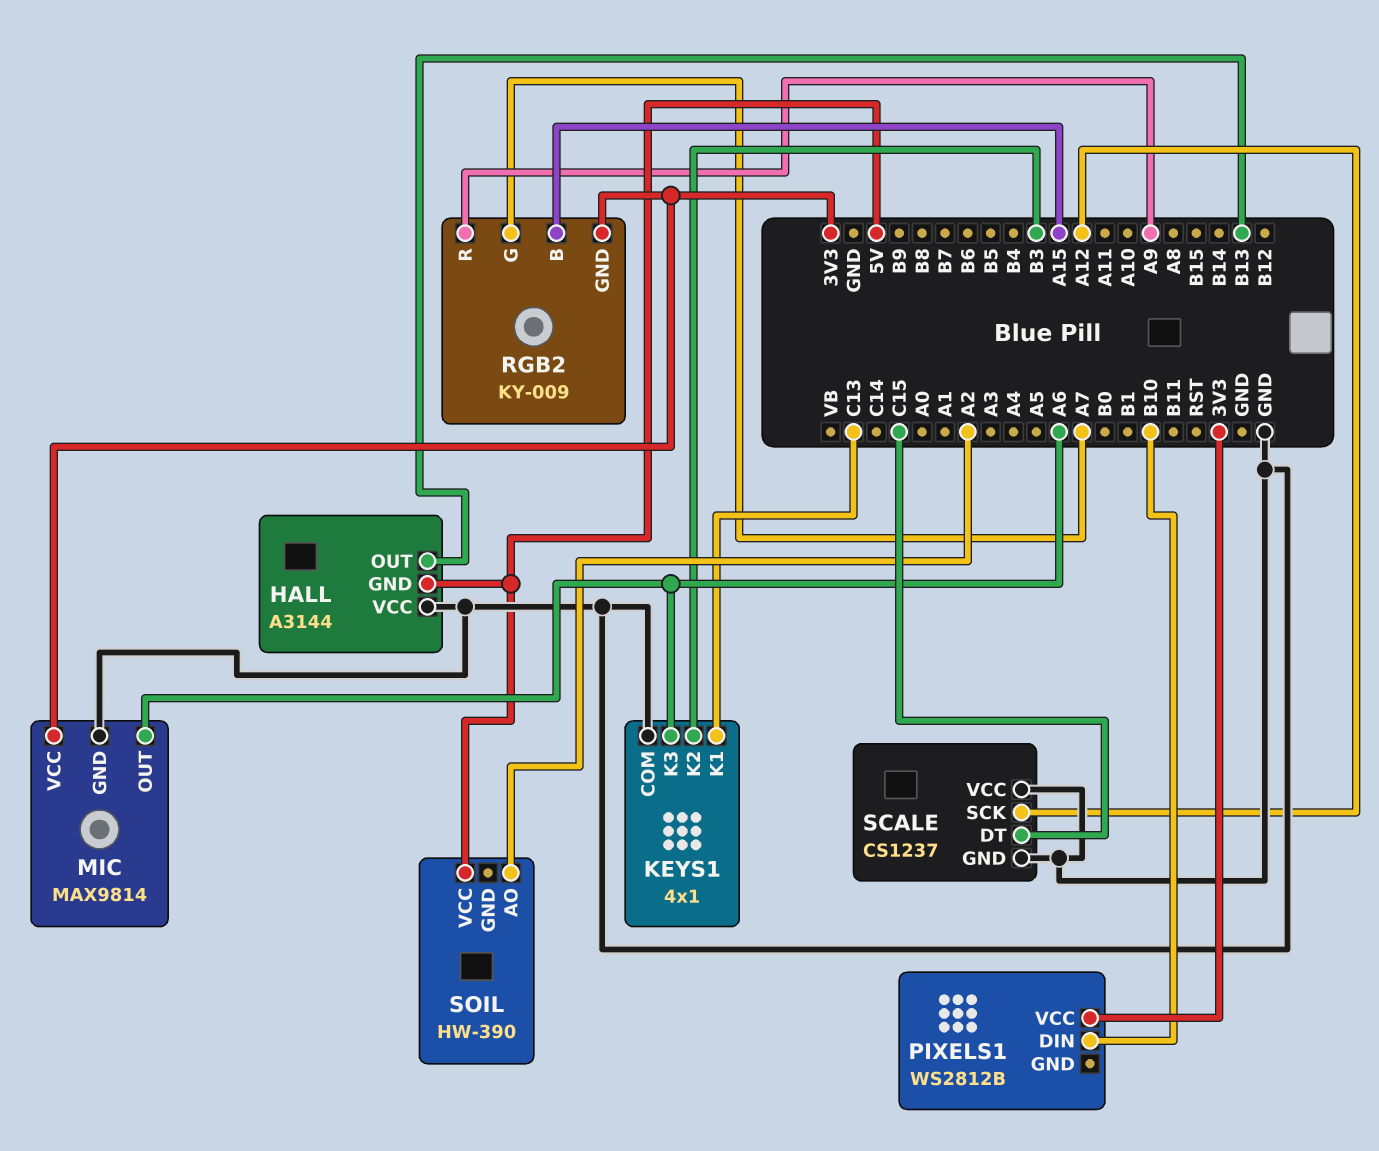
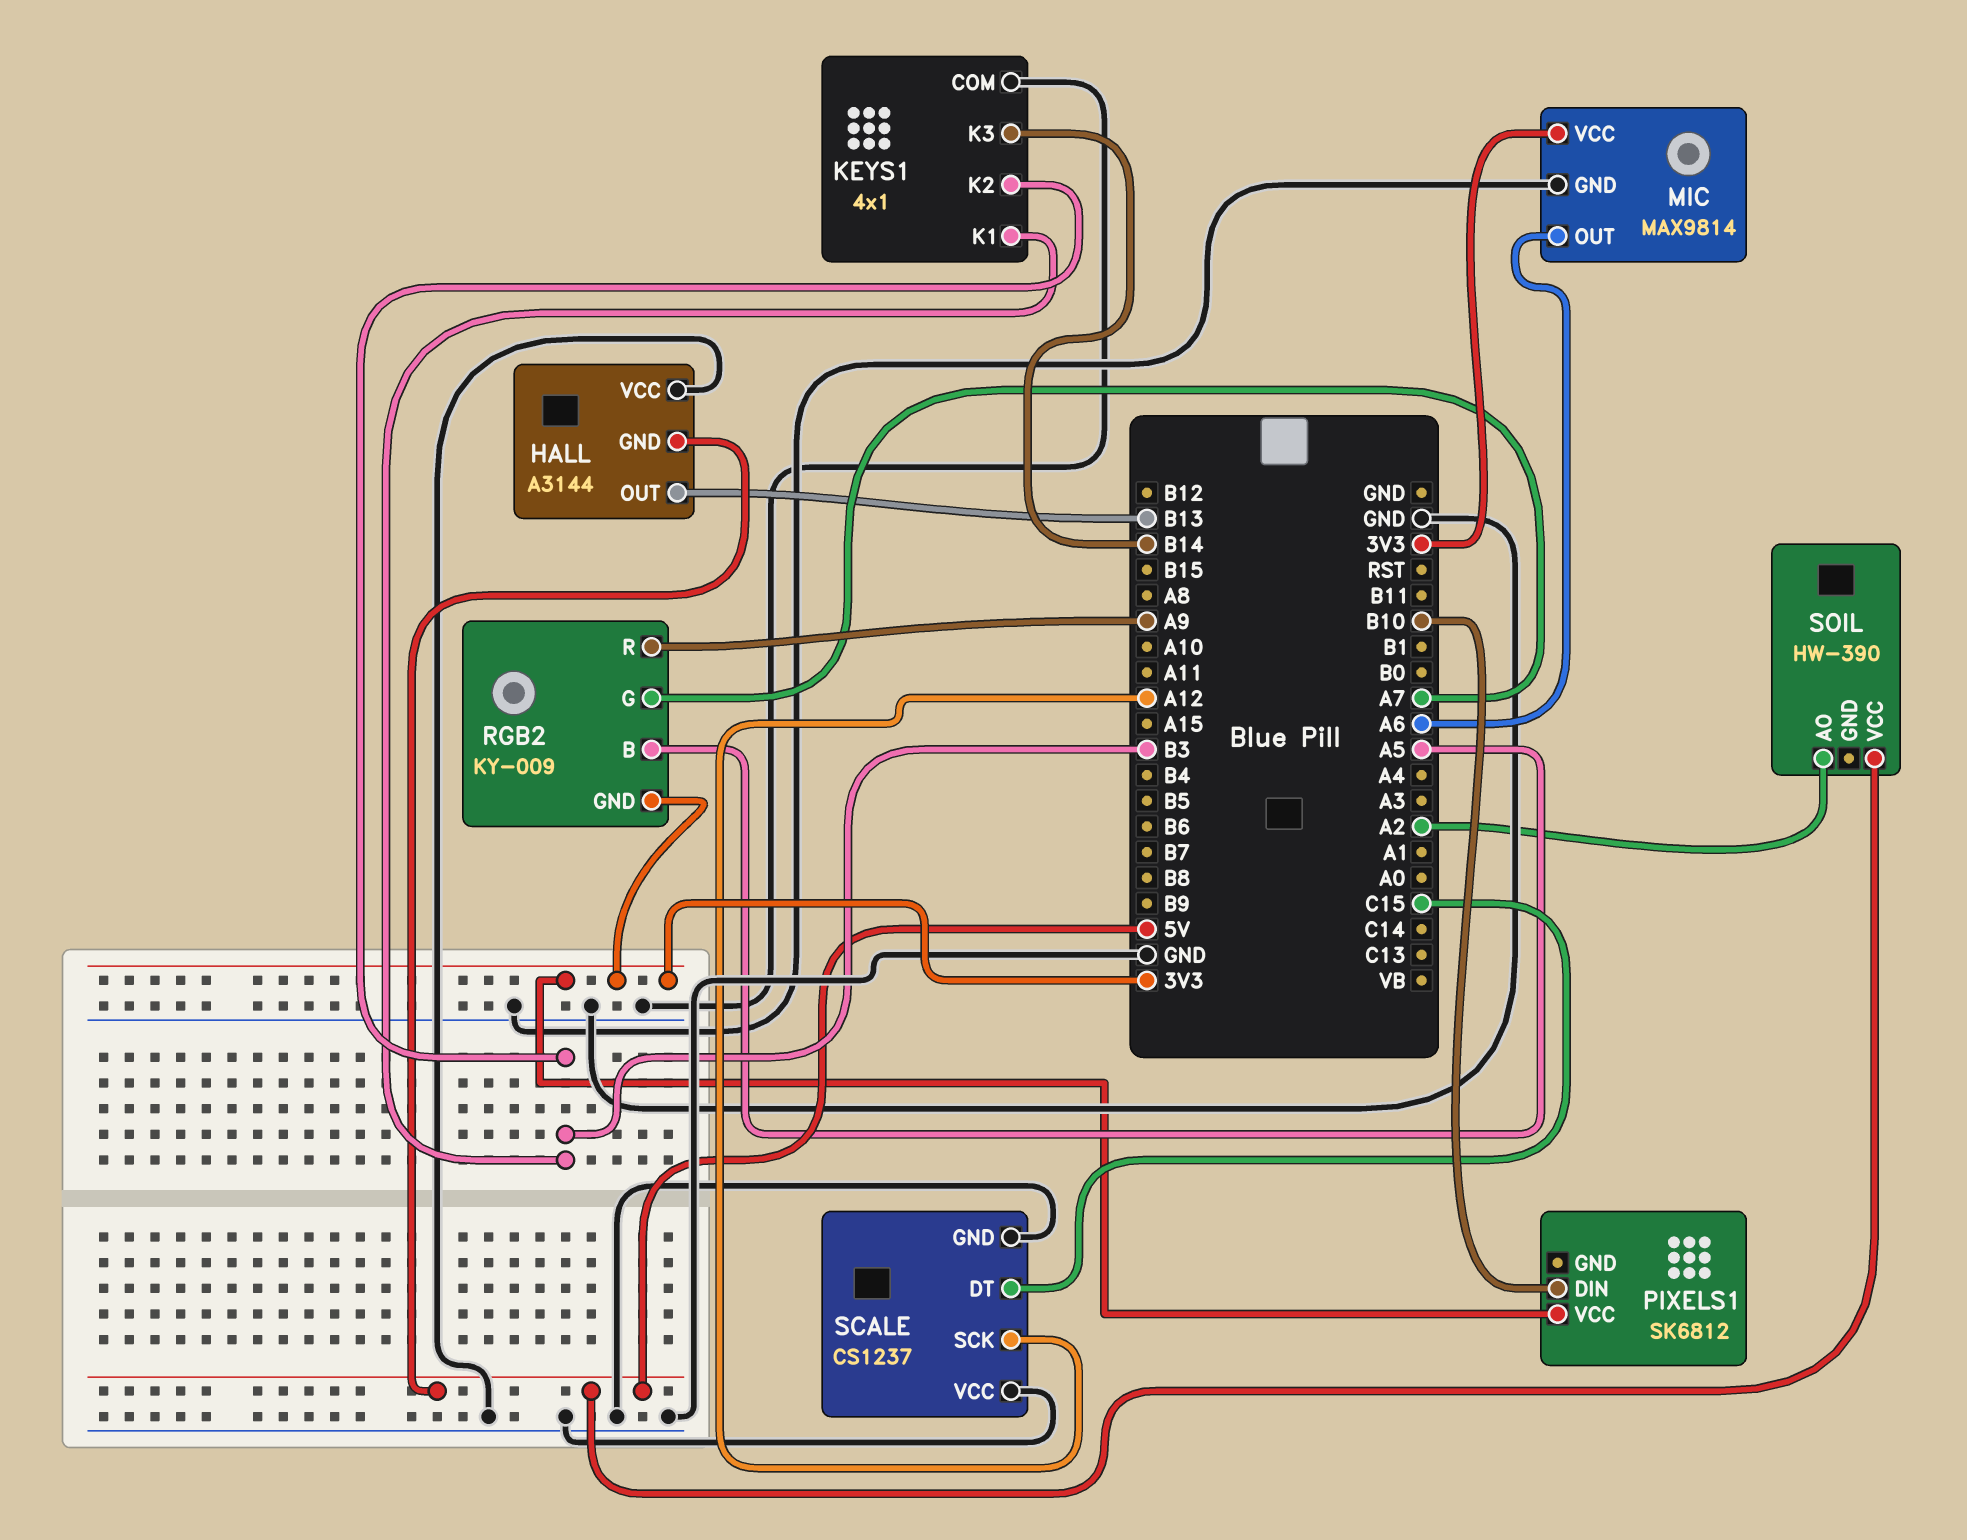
KEYS1 pin K1: C13 -> B3
KEYS1 pin K3: A6 -> B14
PIXELS1: WS2812B -> SK6812
RGB2 pin B: A15 -> A5

